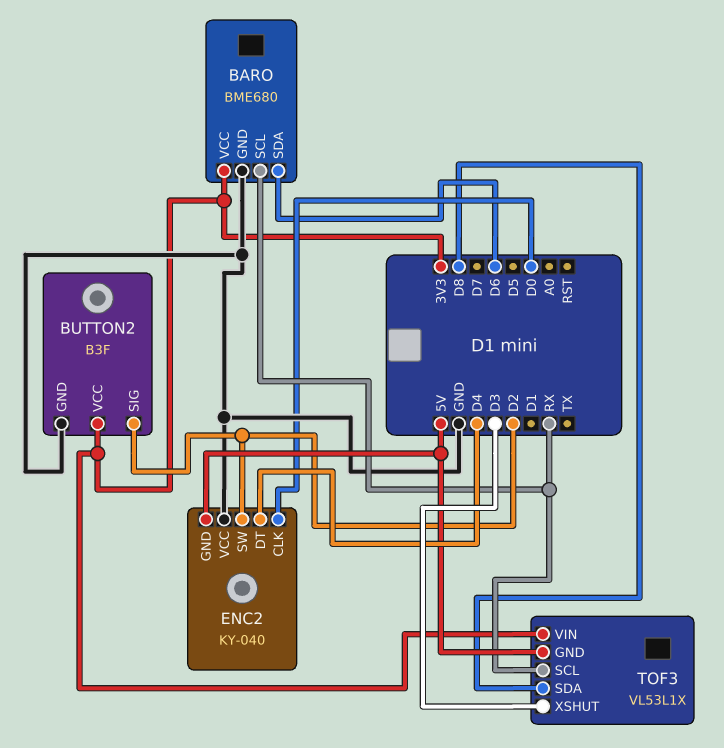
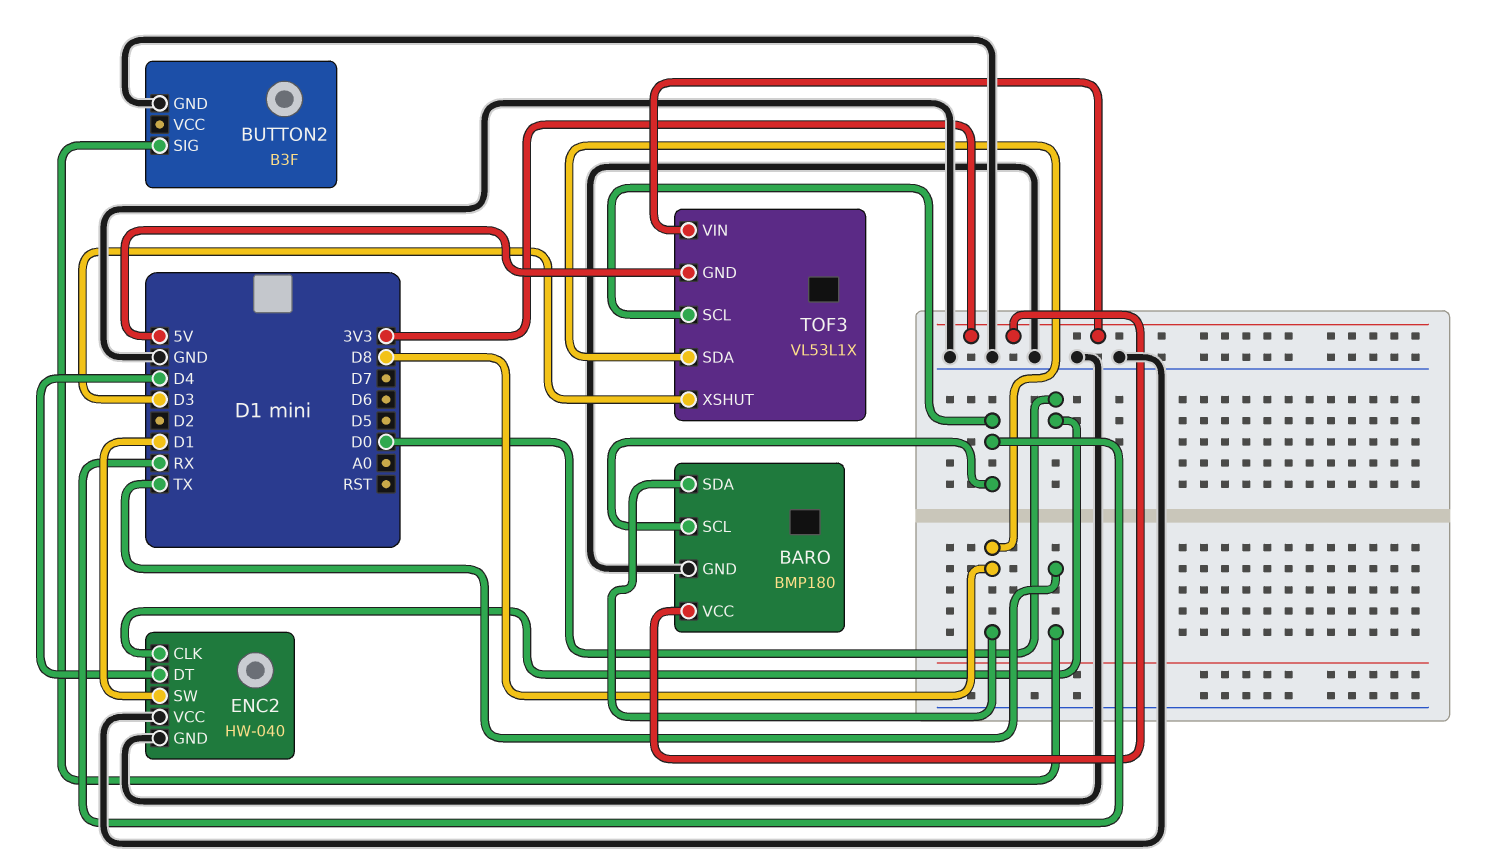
BARO: BME680 -> BMP180
BARO pin SDA: D6 -> D8
BUTTON2 pin SIG: D2 -> TX
BUTTON2 pin VCC: 3V3 -> none
ENC2: KY-040 -> HW-040
ENC2 pin GND: 5V -> GND
ENC2 pin SW: D2 -> D1

